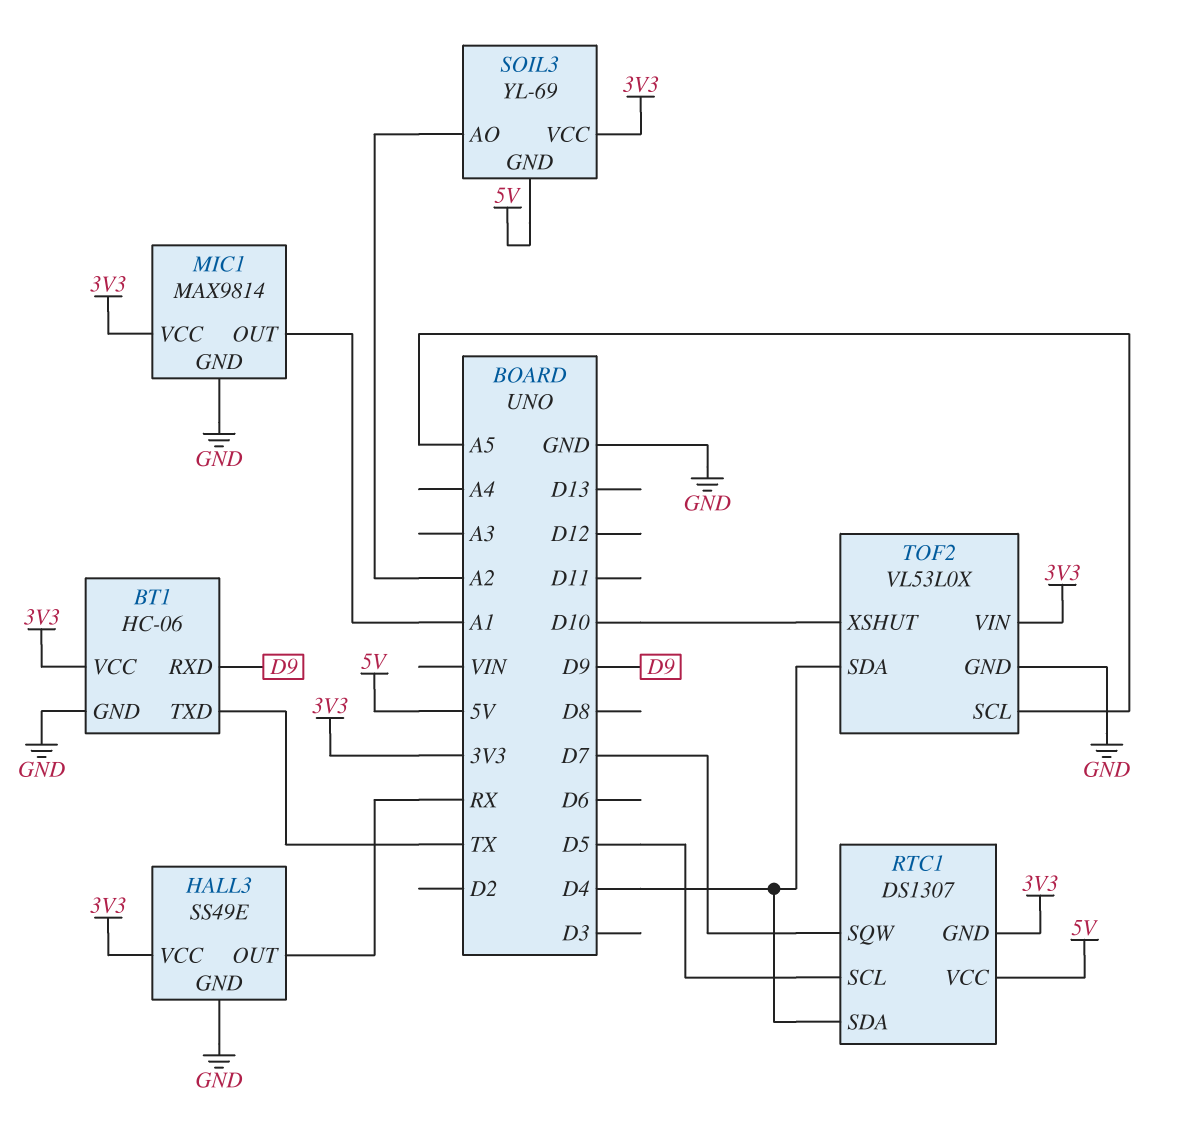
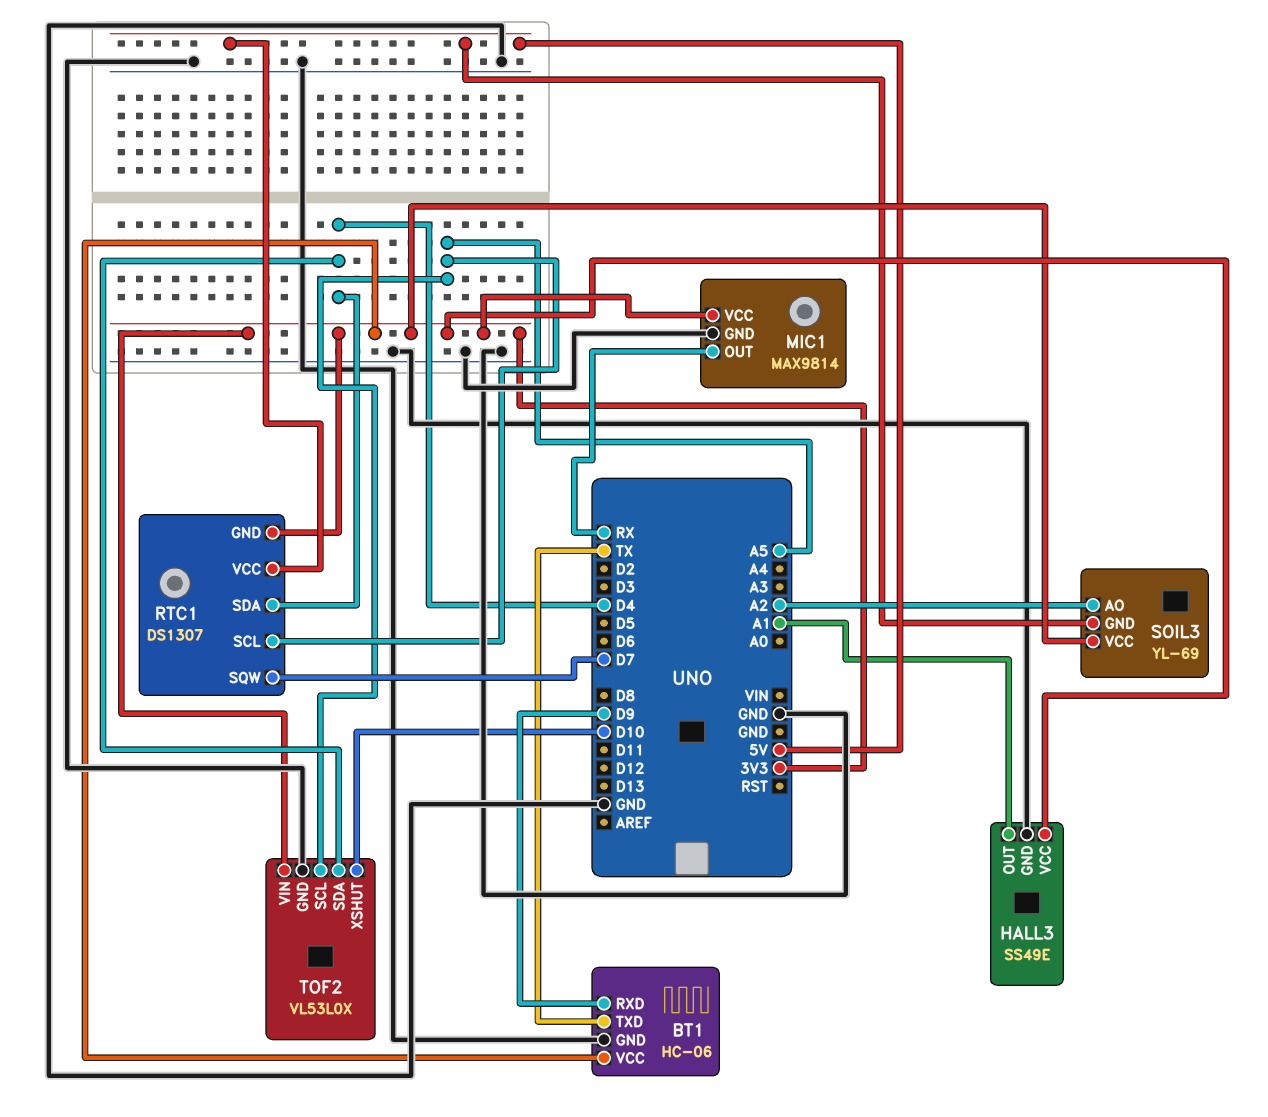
HALL3 pin OUT: RX -> A1
MIC1 pin OUT: A1 -> RX
RTC1 pin SCL: D5 -> A5

